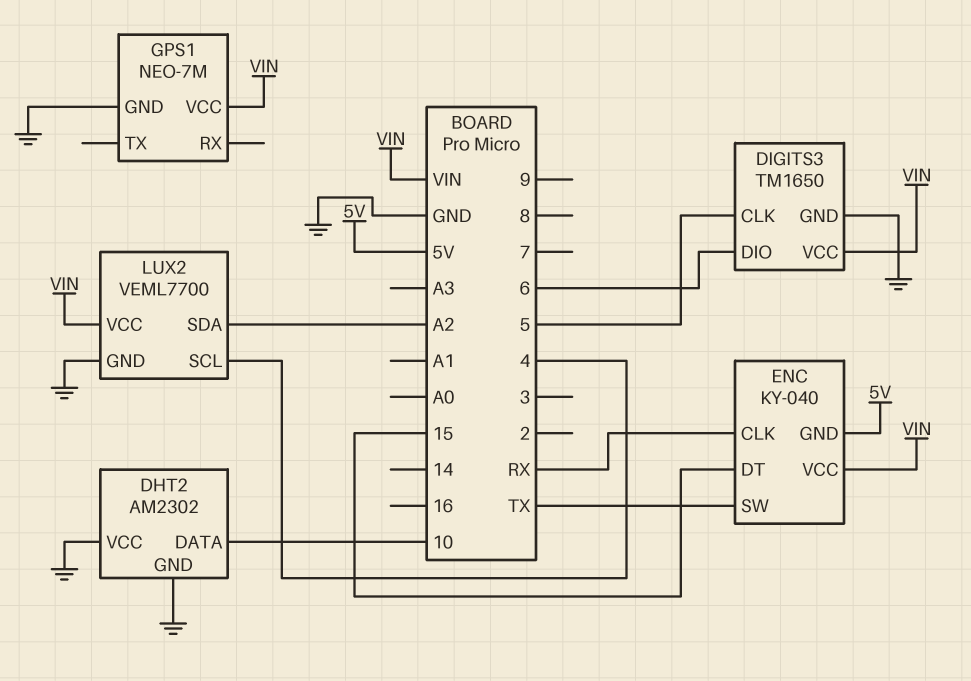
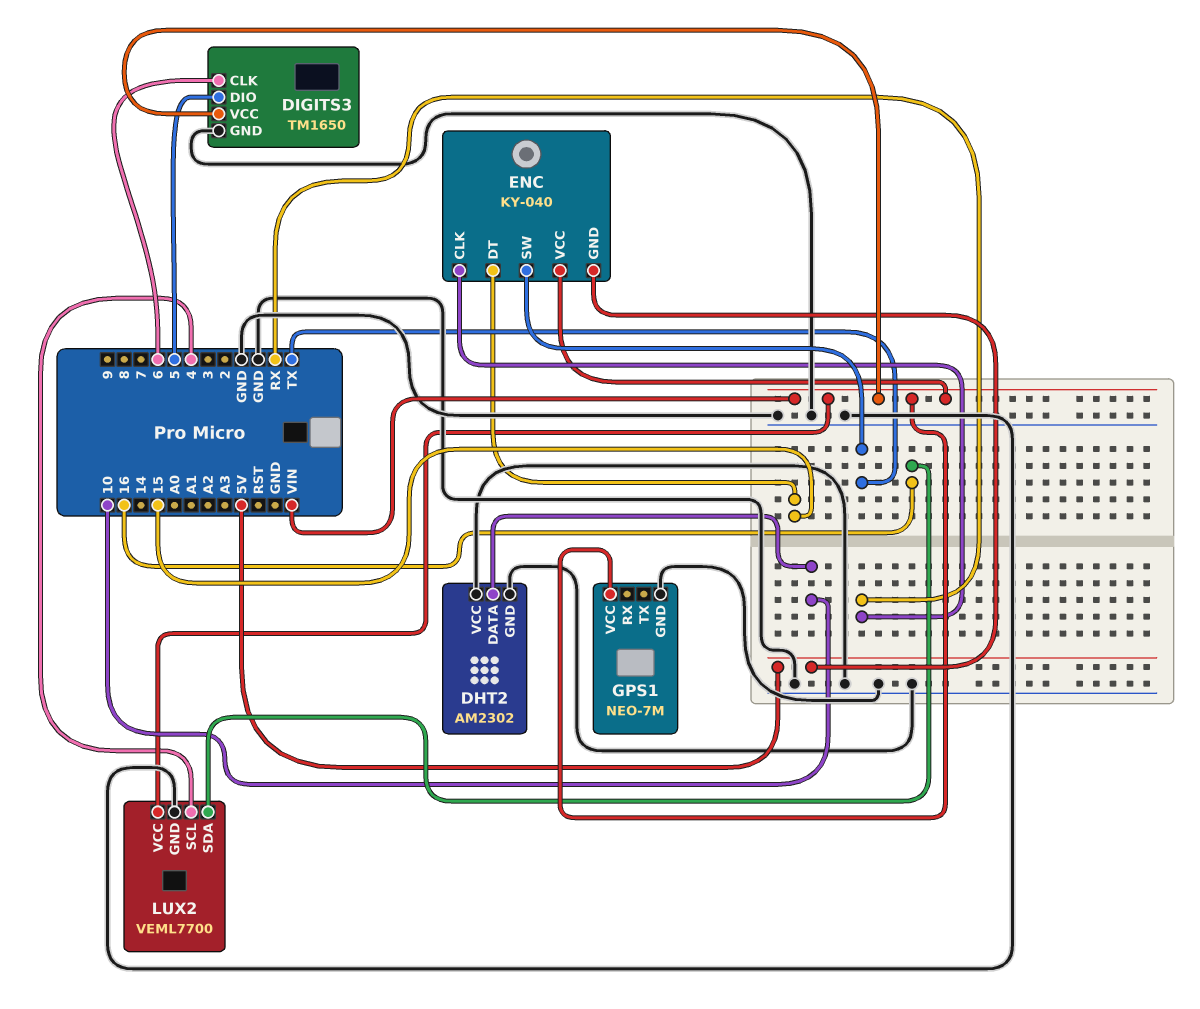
DIGITS3 pin CLK: 5 -> 6
DIGITS3 pin DIO: 6 -> 5
LUX2 pin SDA: A2 -> 16

